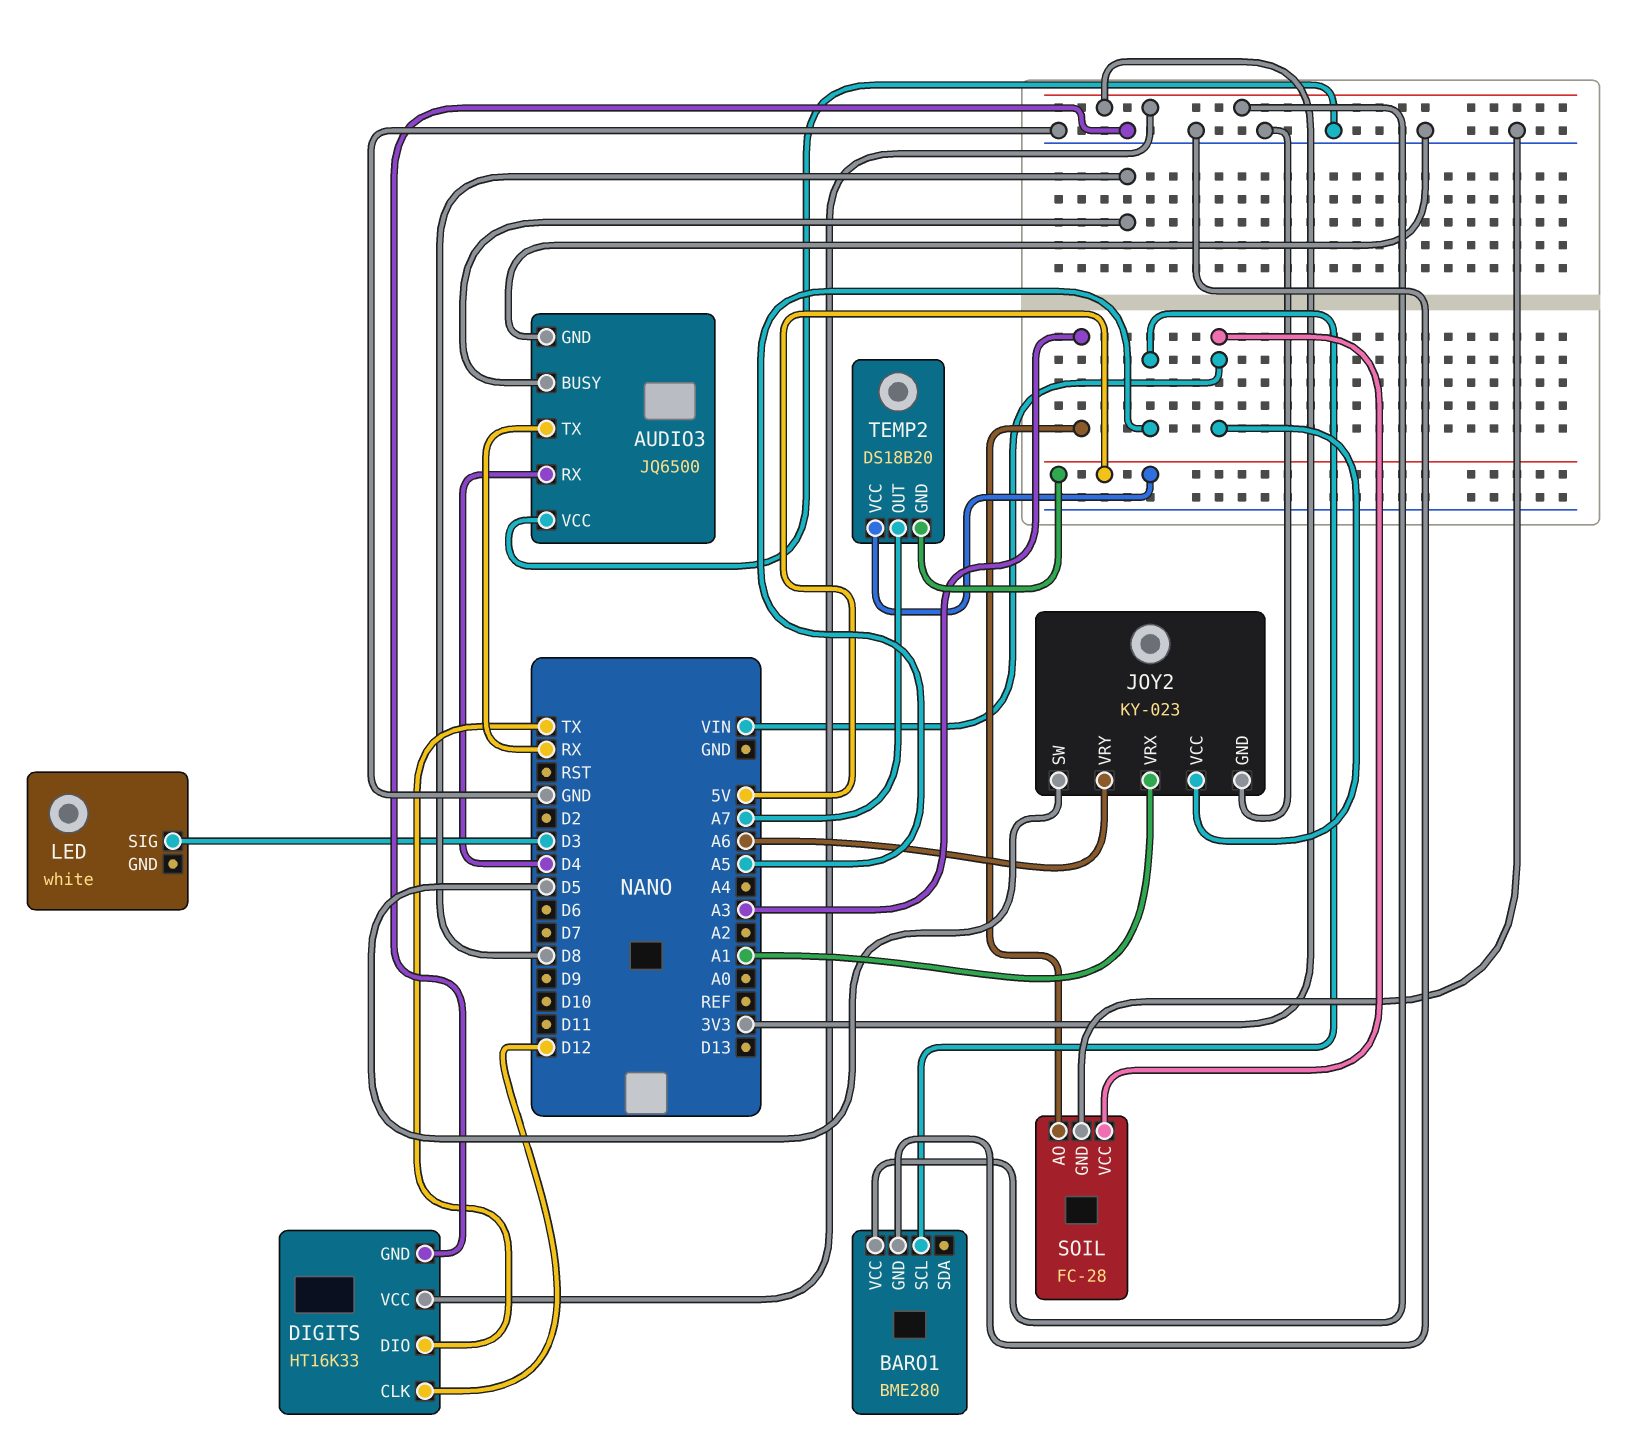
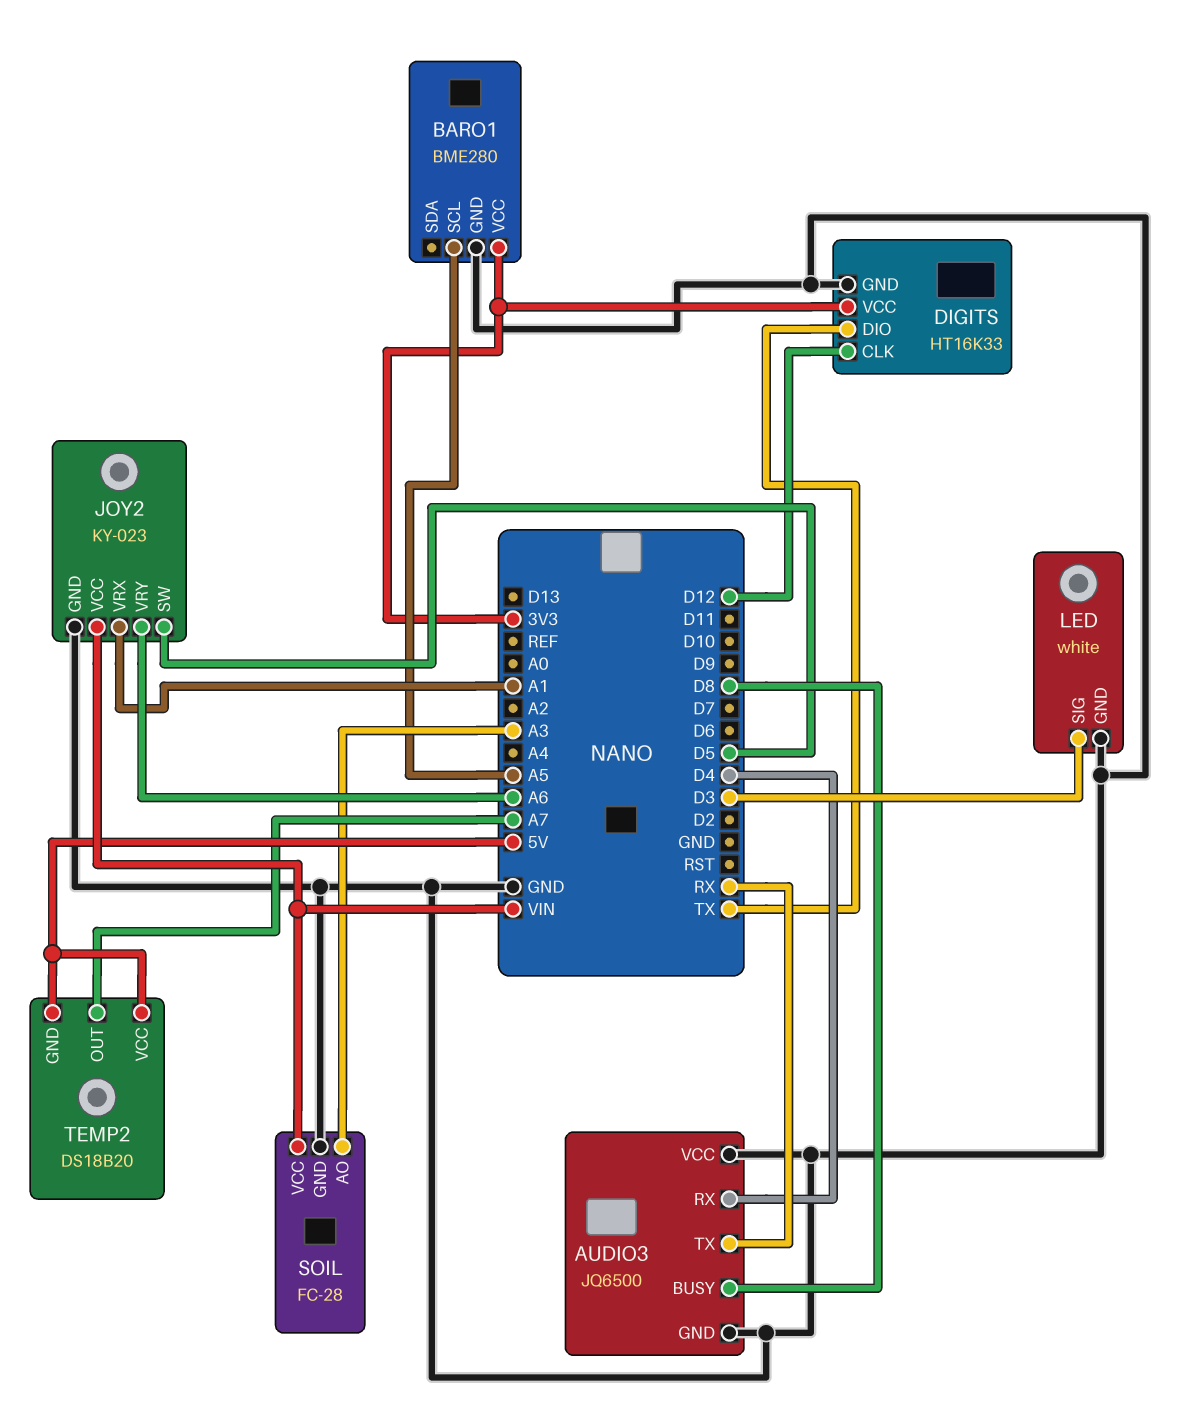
LED pin GND: none -> GND

